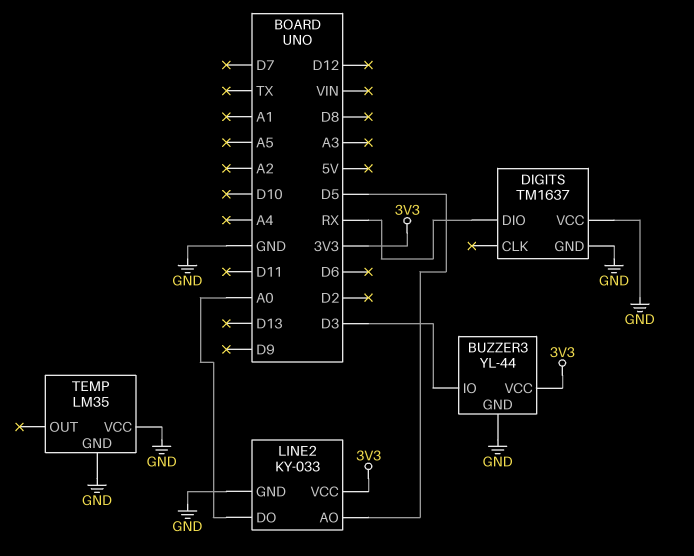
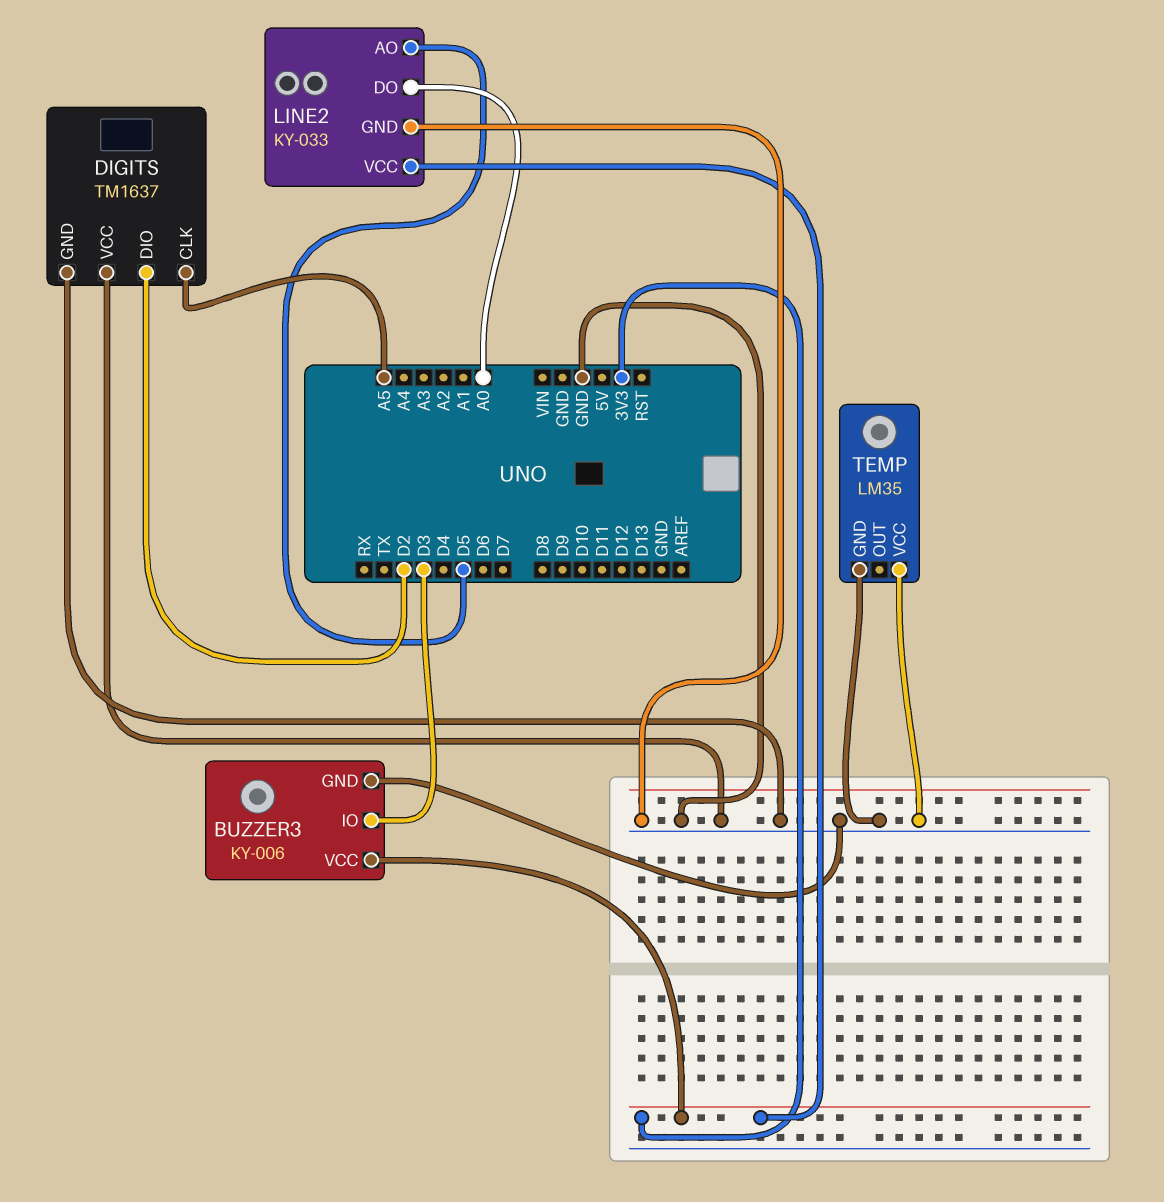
BUZZER3: YL-44 -> KY-006
DIGITS pin CLK: none -> A5
DIGITS pin DIO: RX -> D2

